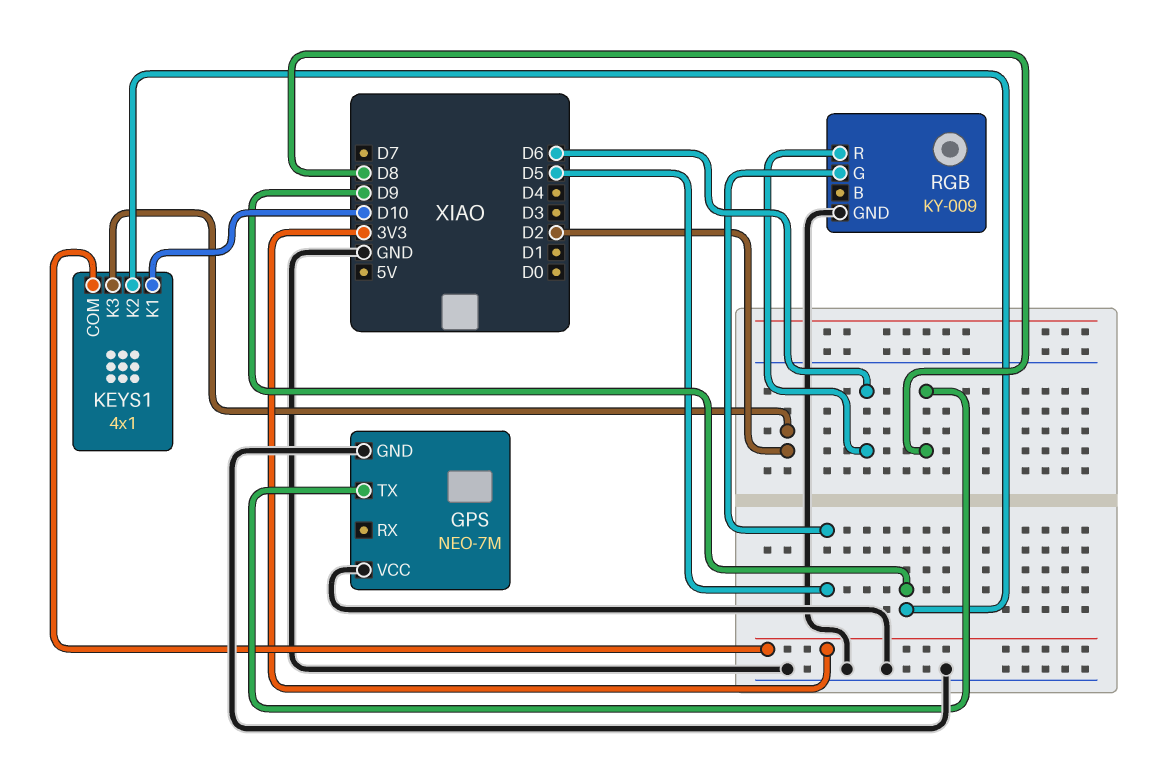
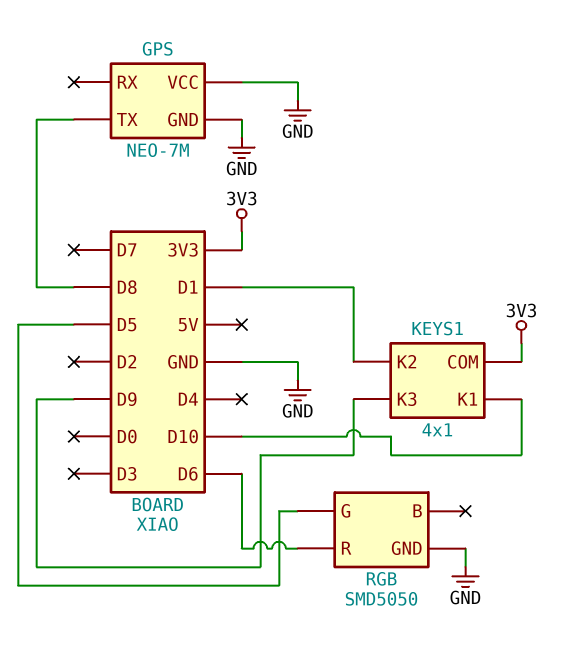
KEYS1 pin K2: D9 -> D1
KEYS1 pin K3: D2 -> D9
RGB: KY-009 -> SMD5050

